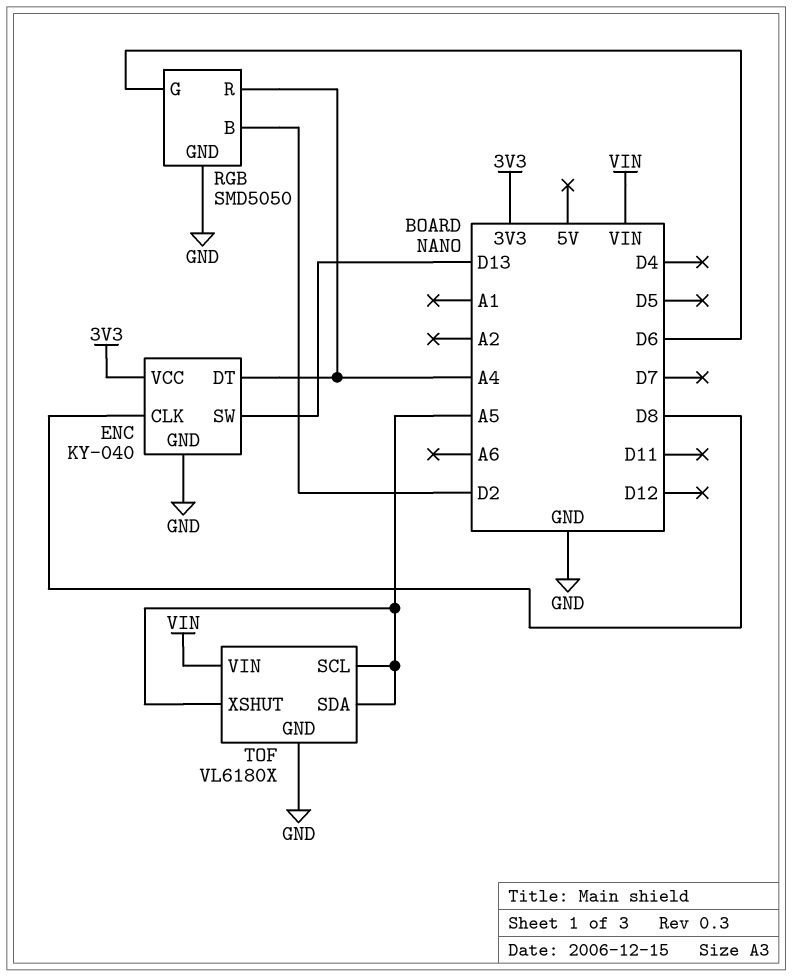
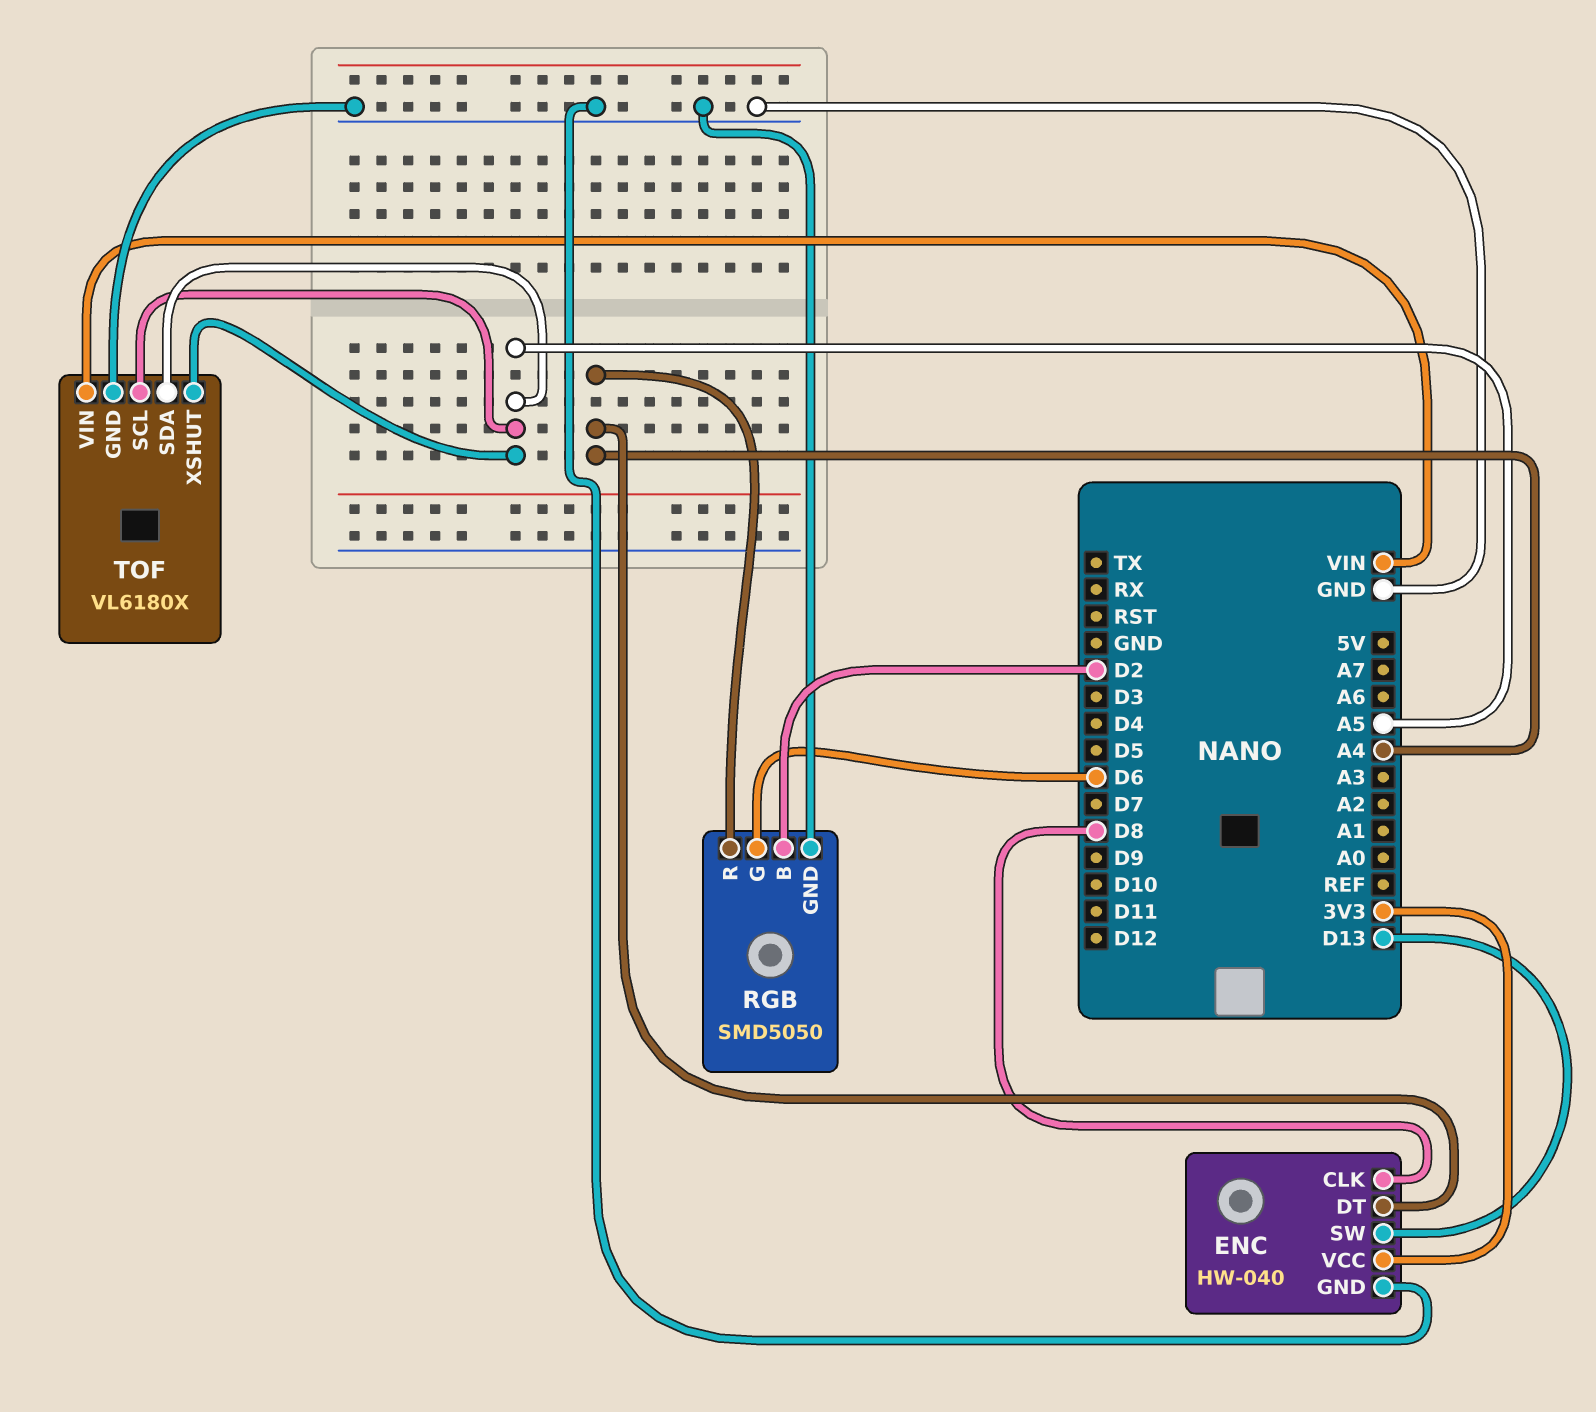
ENC: KY-040 -> HW-040

